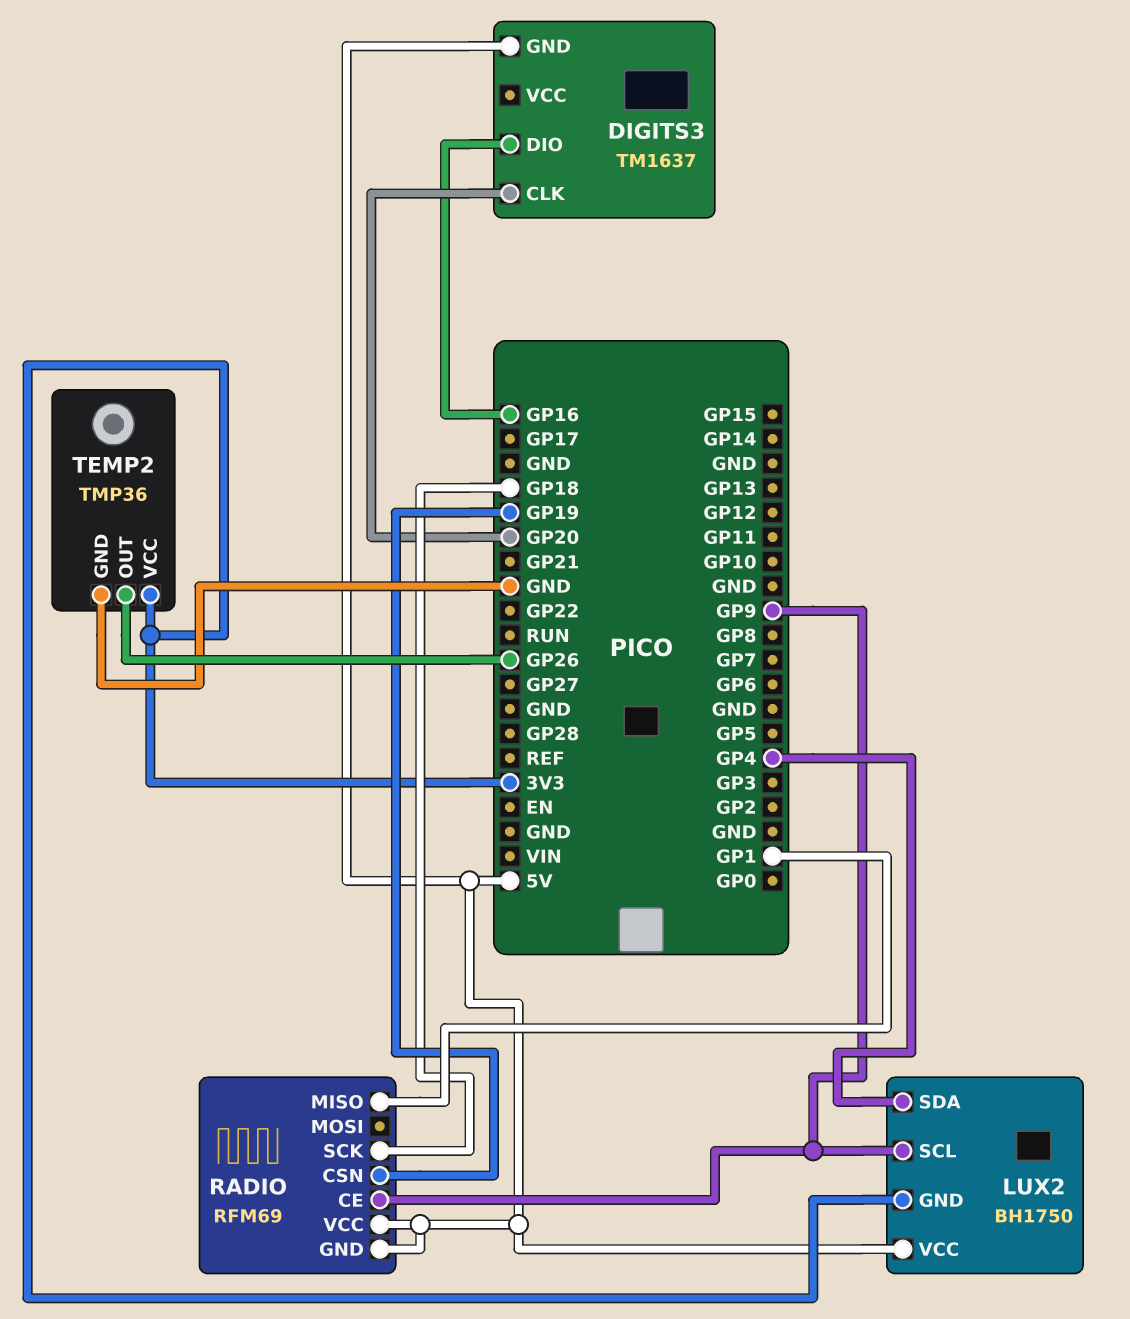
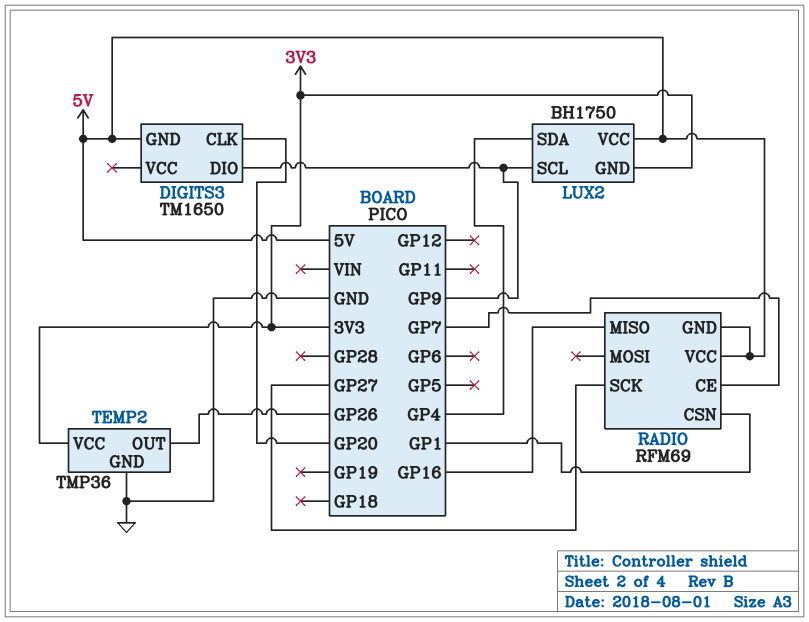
DIGITS3: TM1637 -> TM1650
DIGITS3 pin DIO: GP16 -> GP9
RADIO pin CE: GP9 -> GP7
RADIO pin CSN: GP19 -> GP1
RADIO pin MISO: GP1 -> GP16
RADIO pin SCK: GP18 -> GP27

